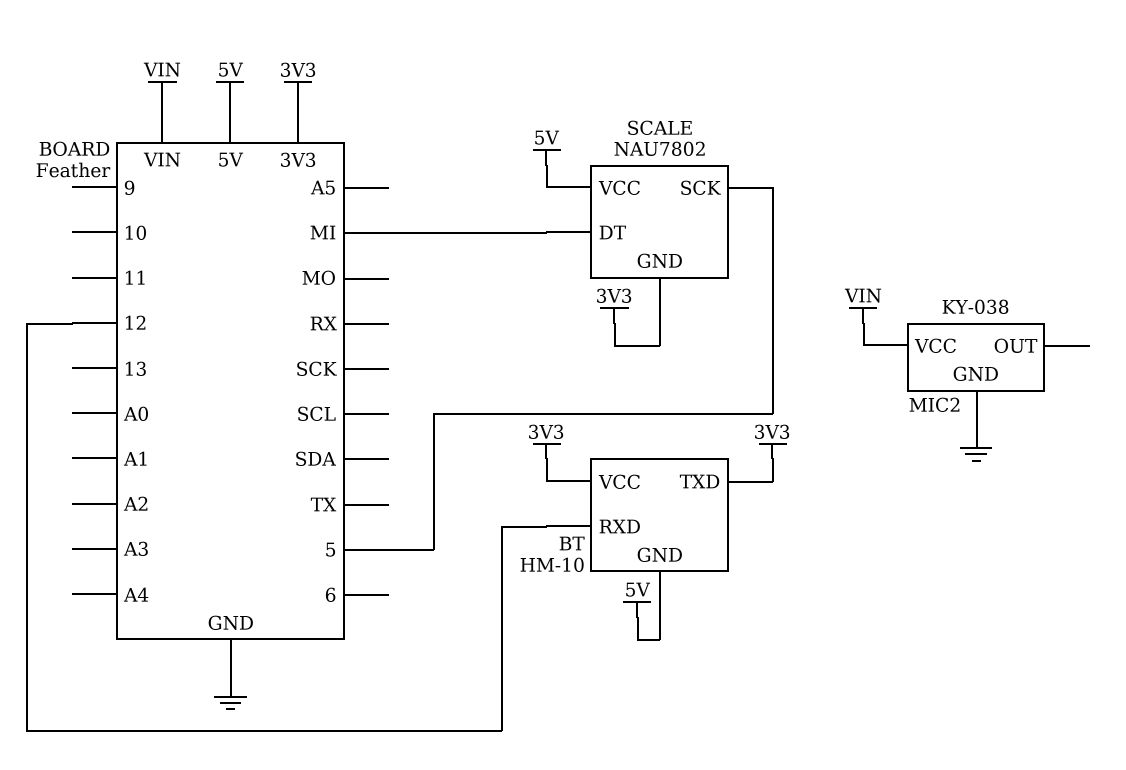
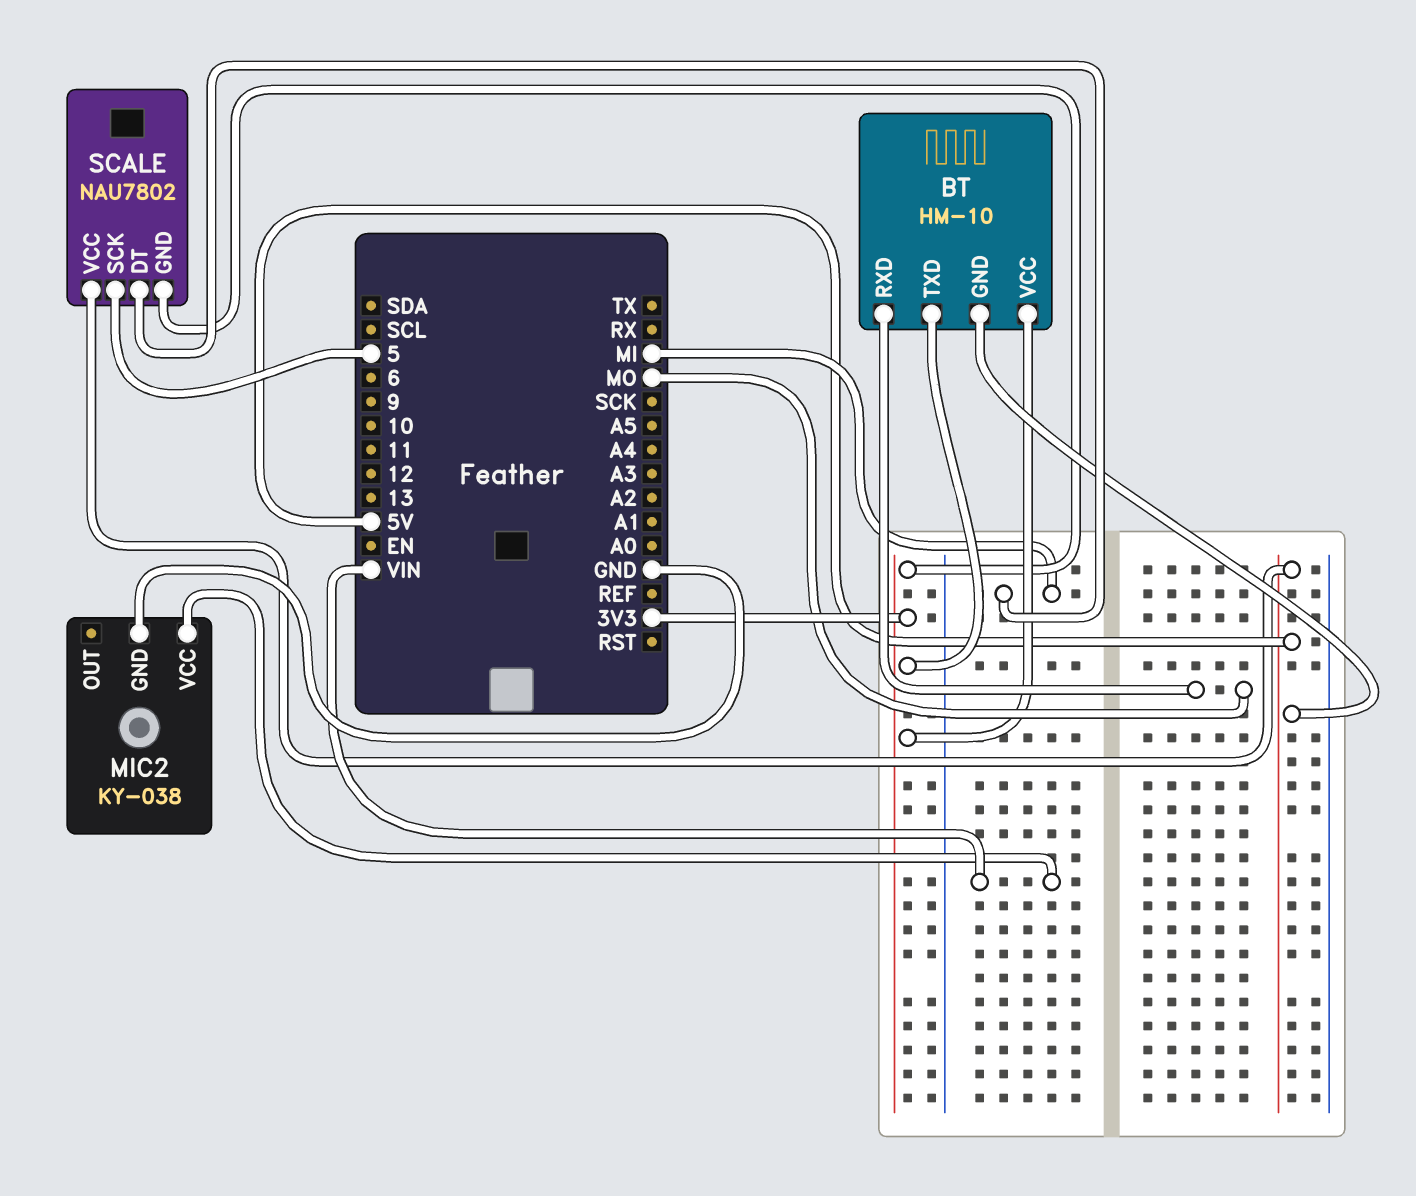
BT pin RXD: 12 -> MO

